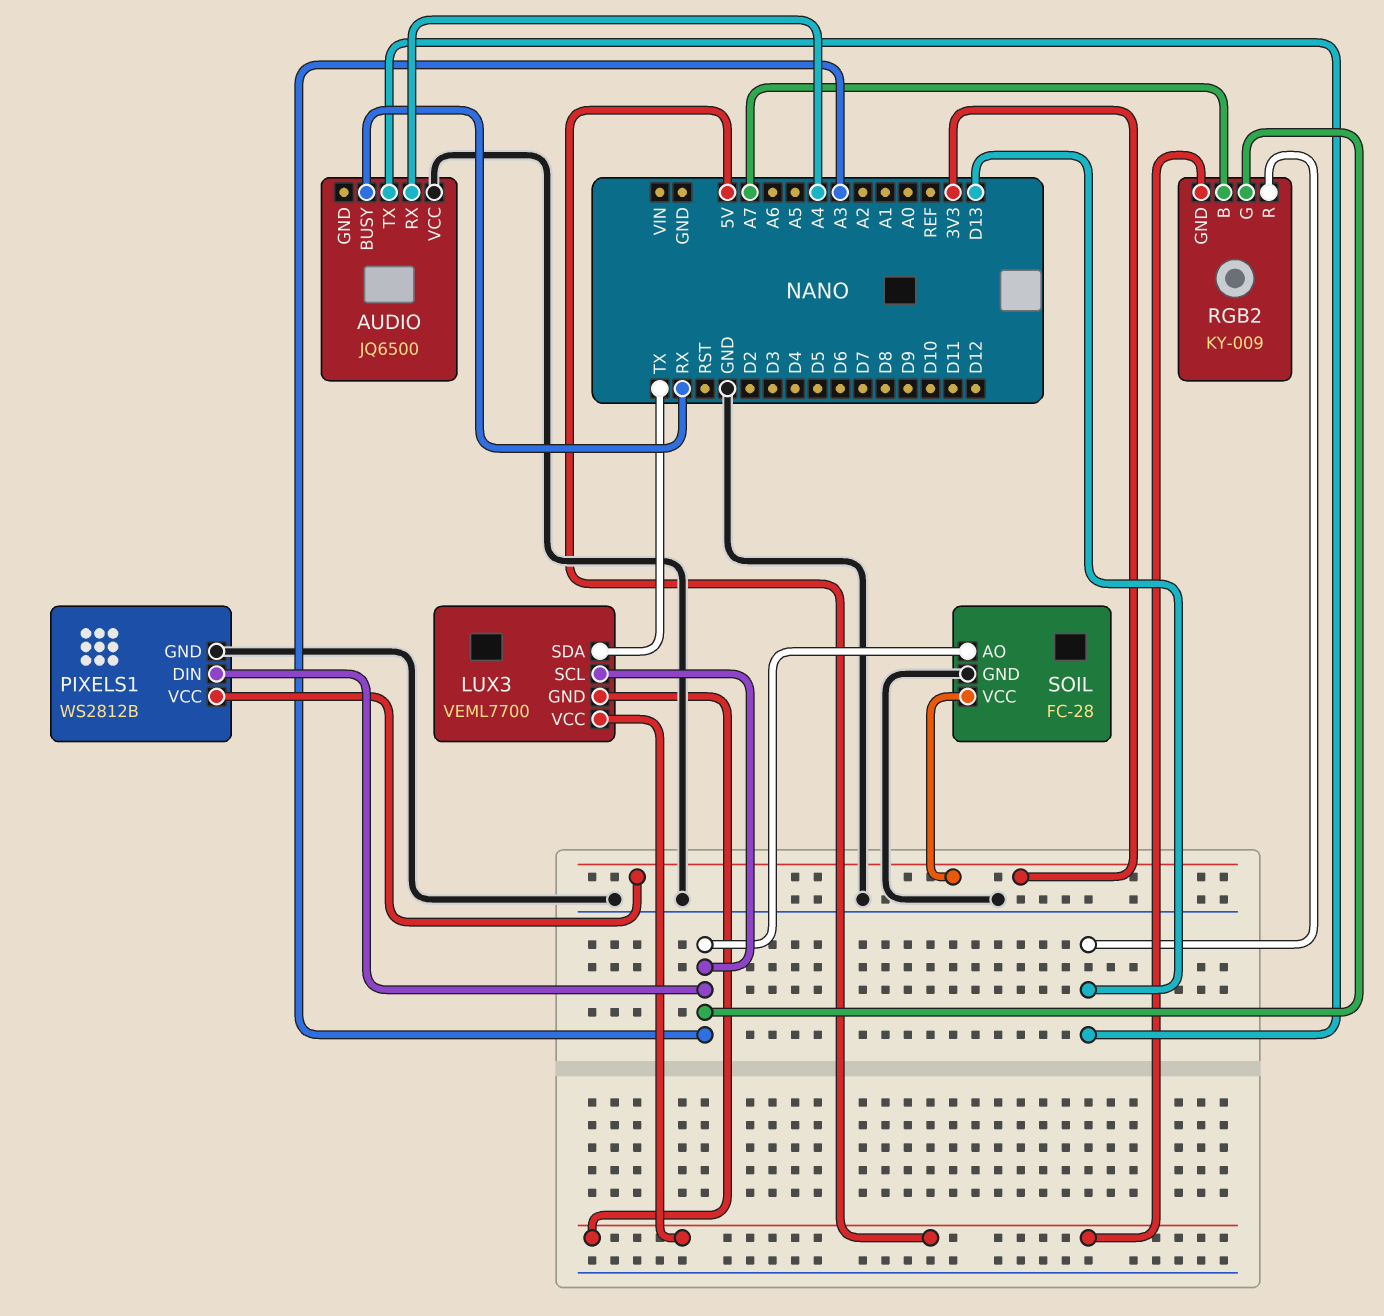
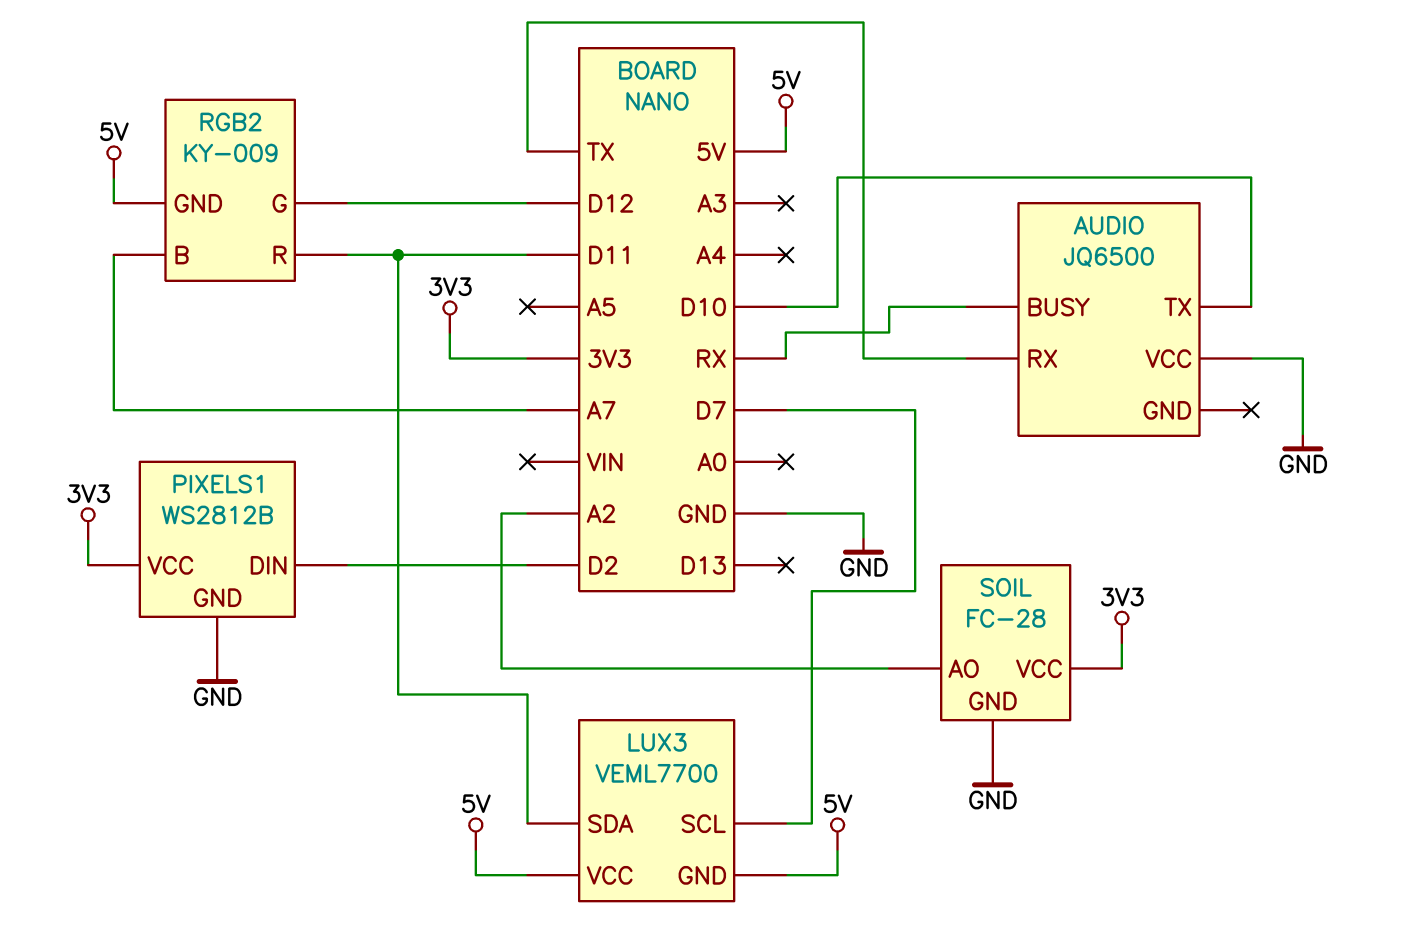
AUDIO pin RX: A4 -> TX
AUDIO pin TX: D13 -> D10
LUX3 pin SCL: A3 -> D7
LUX3 pin SDA: TX -> D11
PIXELS1 pin DIN: A3 -> D2
RGB2 pin G: A3 -> D12
RGB2 pin R: D13 -> D11
SOIL pin AO: A3 -> A2

